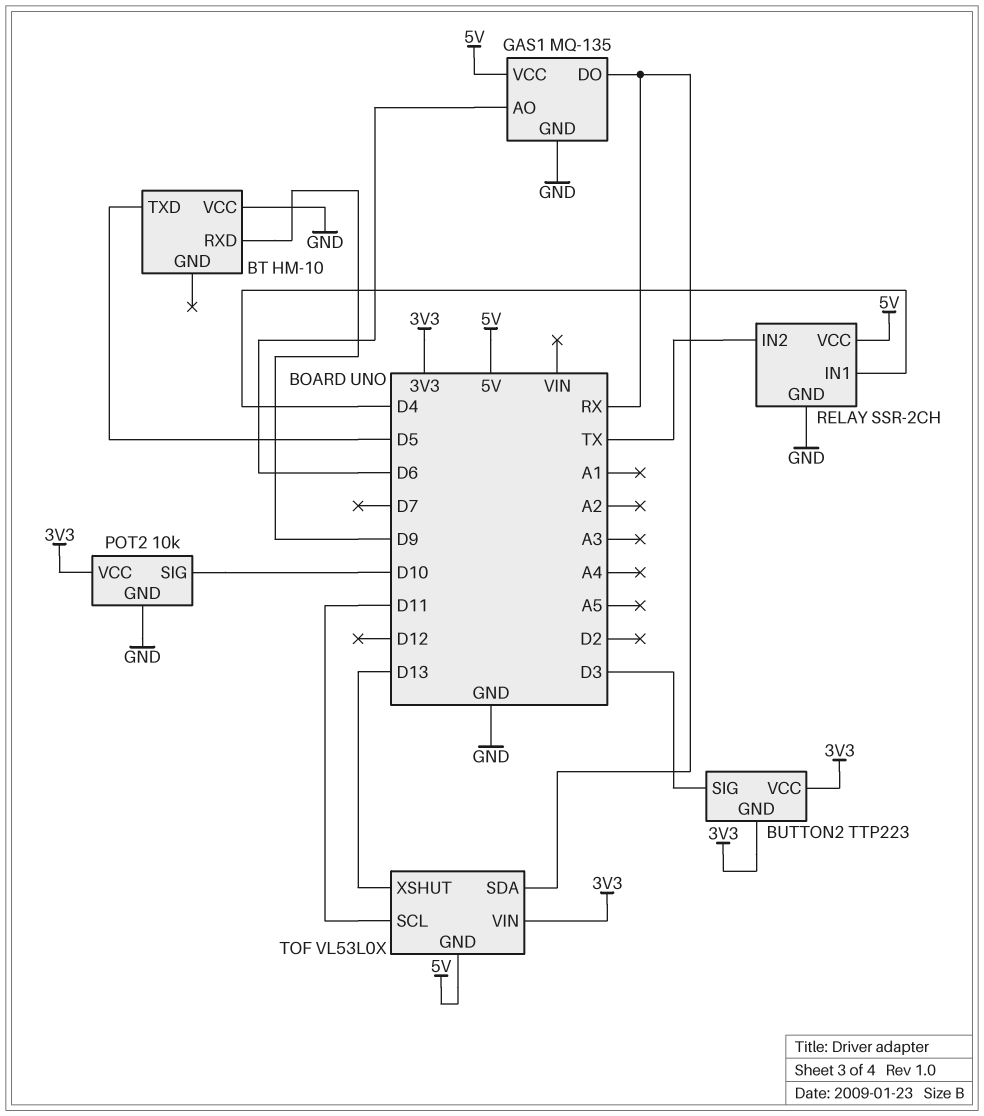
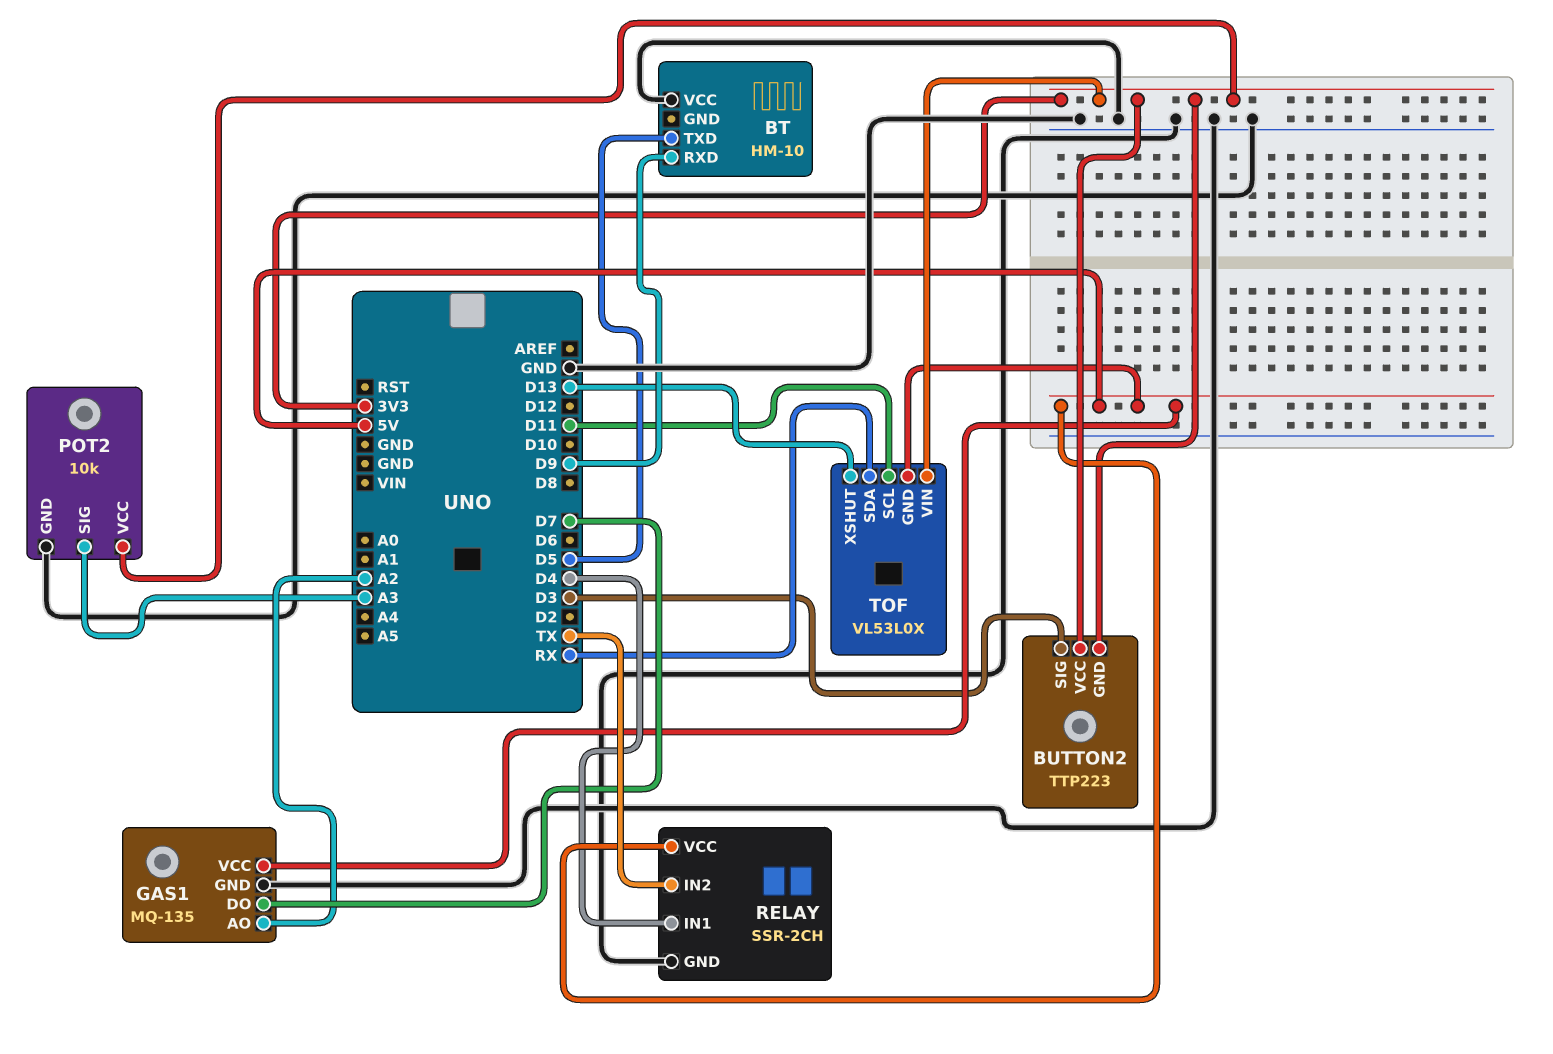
GAS1 pin AO: D6 -> A2
GAS1 pin DO: RX -> D7
POT2 pin SIG: D10 -> A3

